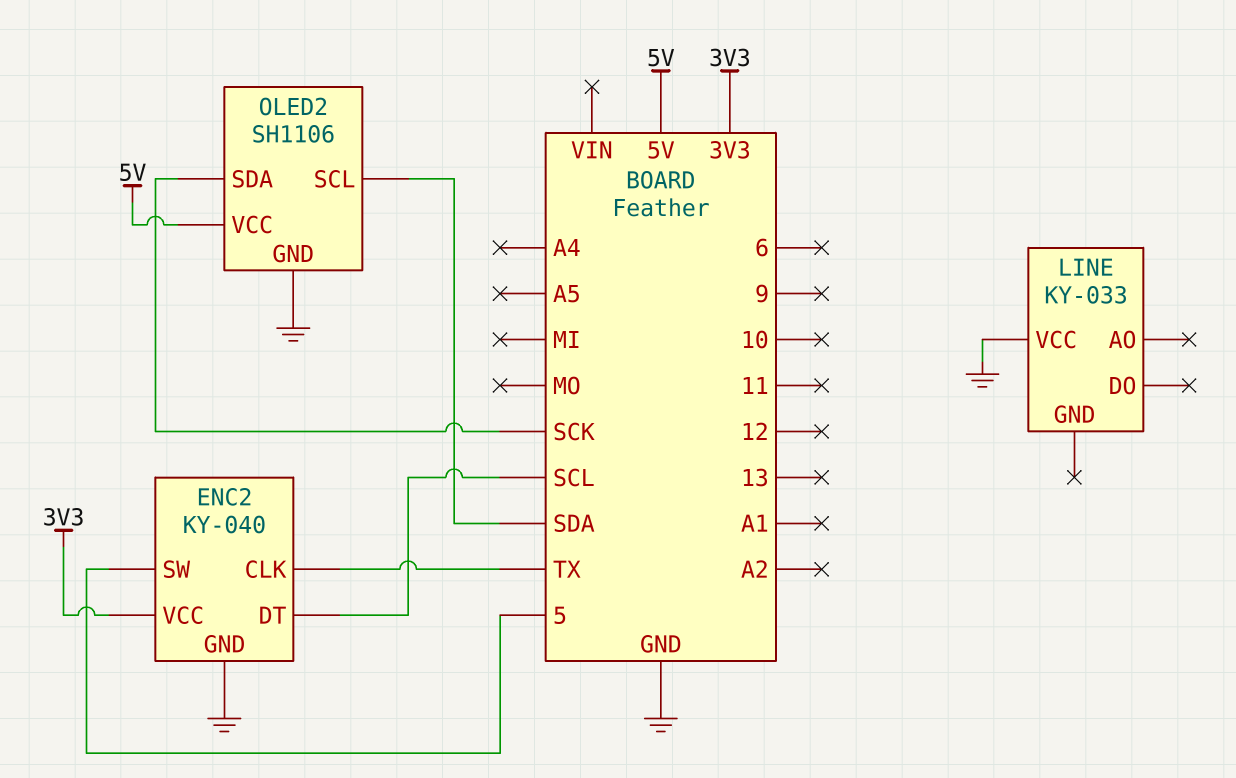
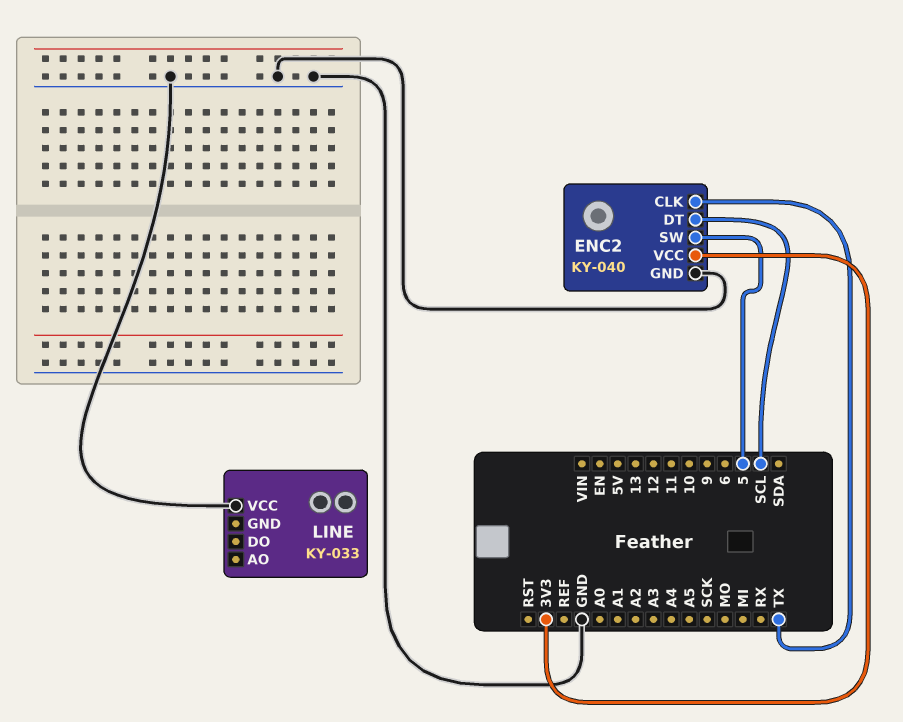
OLED2: SH1106 -> none
OLED2 pin GND: GND -> none
OLED2 pin SCL: SDA -> none
OLED2 pin SDA: SCK -> none
OLED2 pin VCC: 5V -> none

